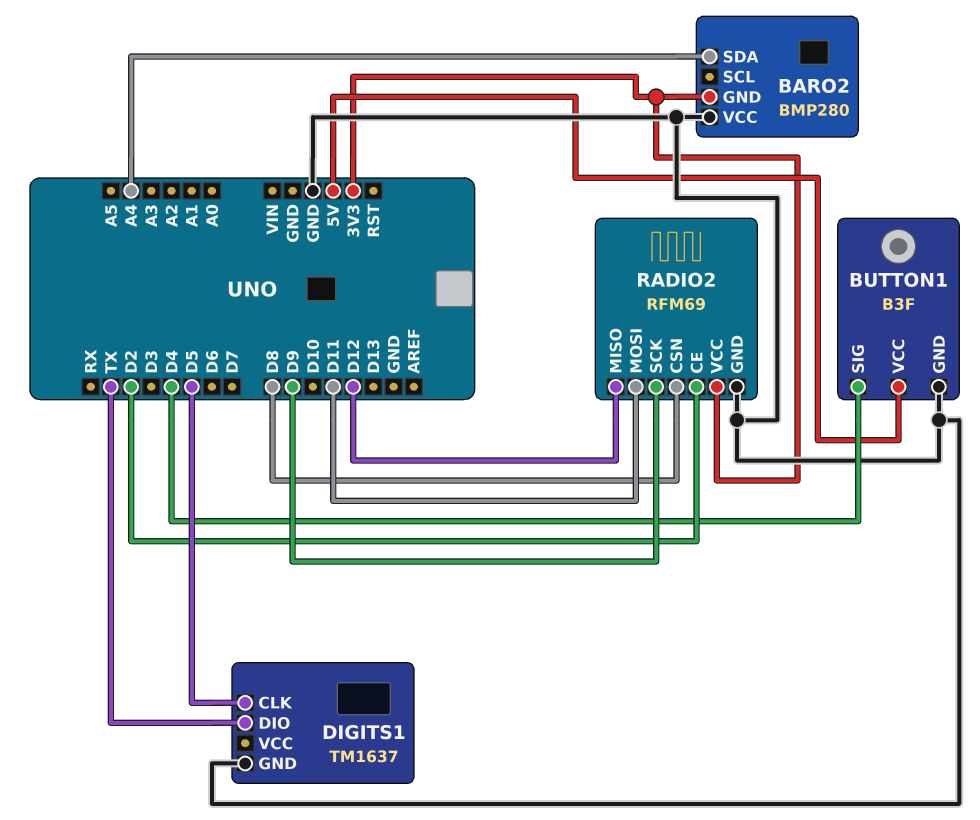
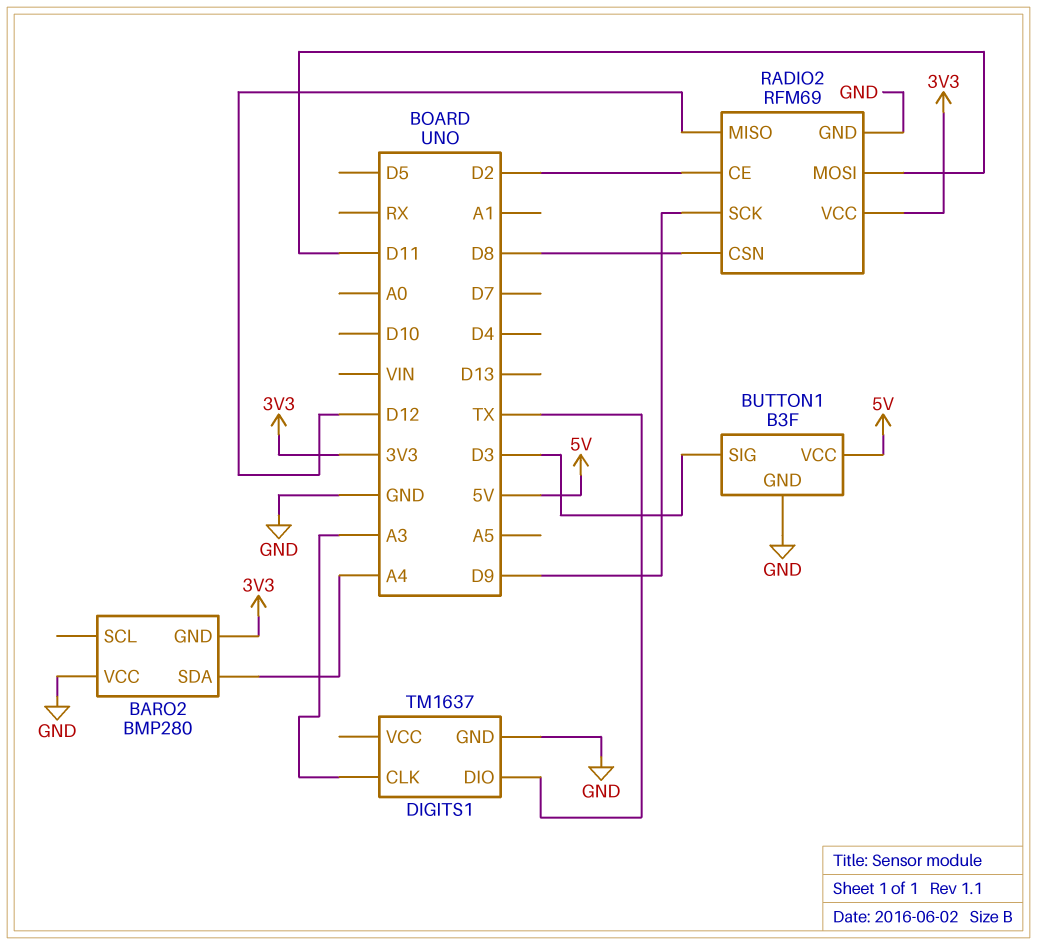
BUTTON1 pin SIG: D4 -> D3
DIGITS1 pin CLK: D5 -> A3

